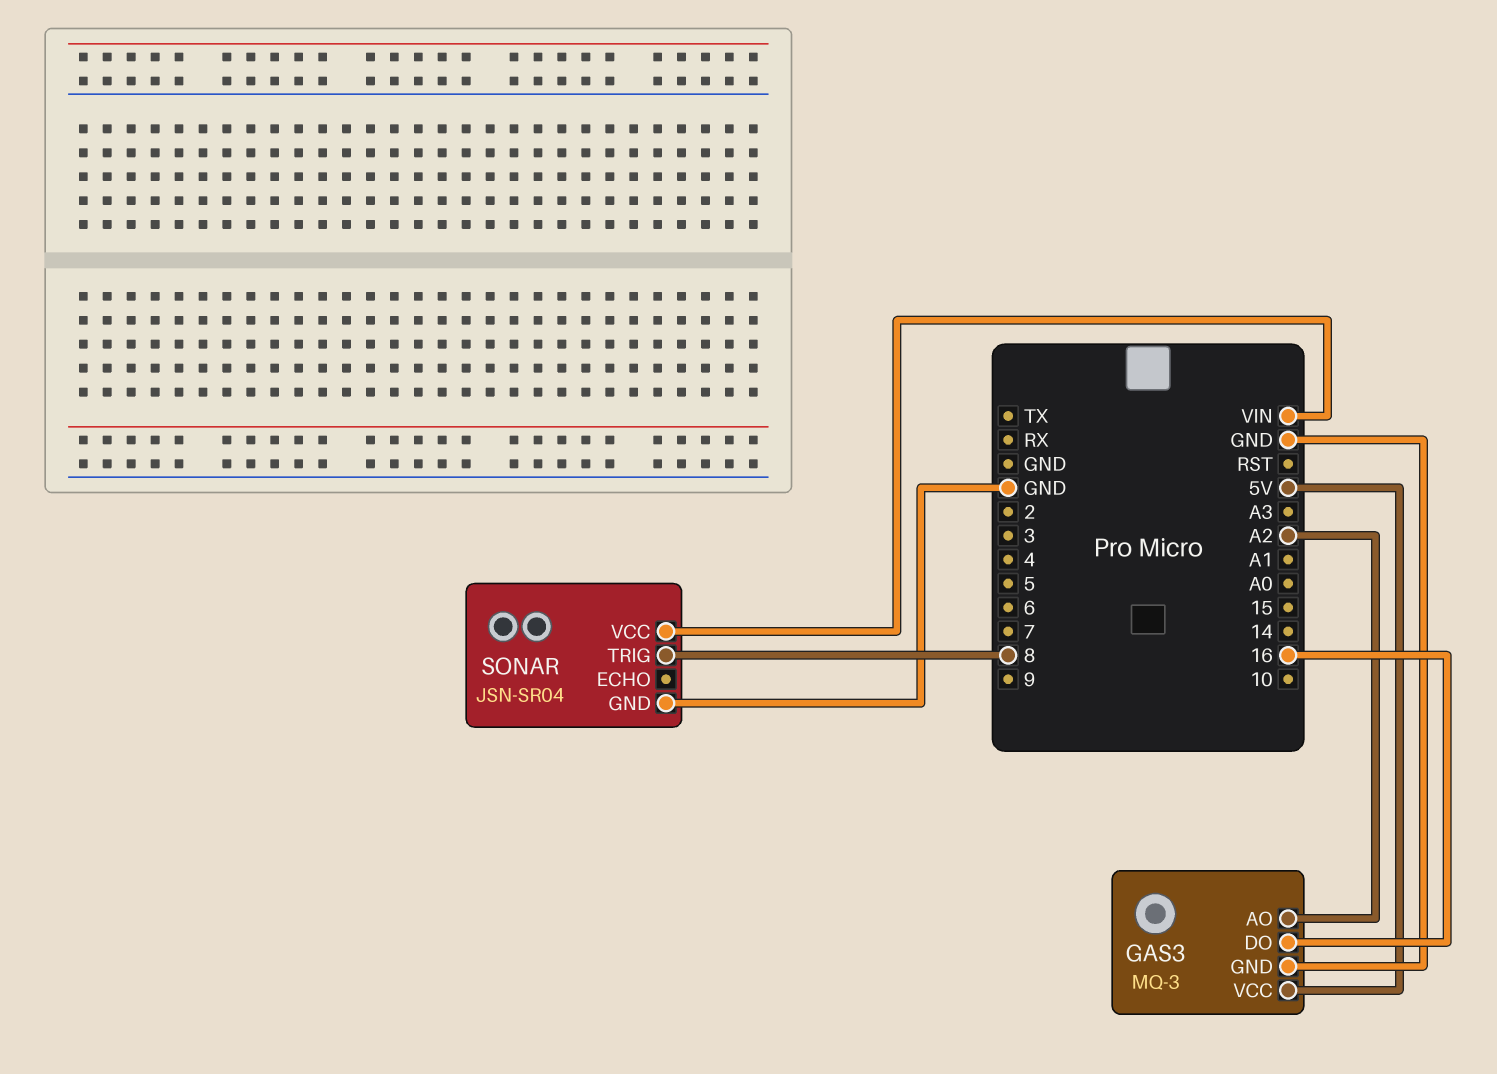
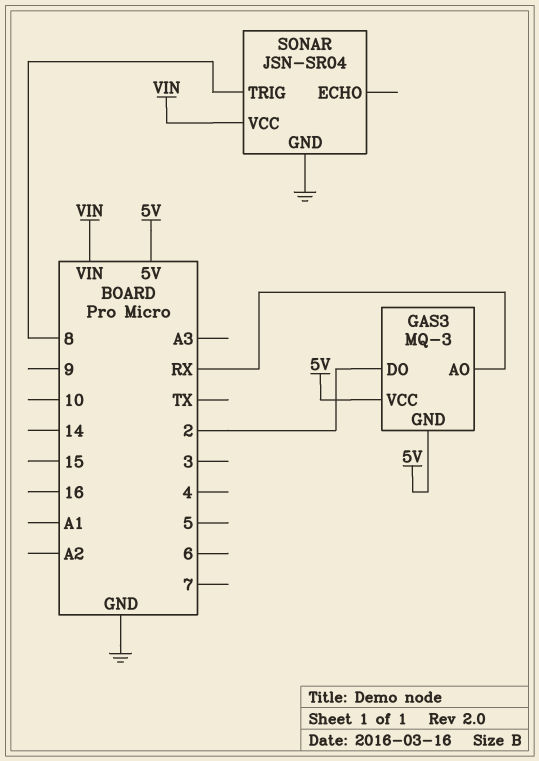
GAS3 pin AO: A2 -> RX
GAS3 pin DO: 16 -> 2
GAS3 pin GND: GND -> 5V

